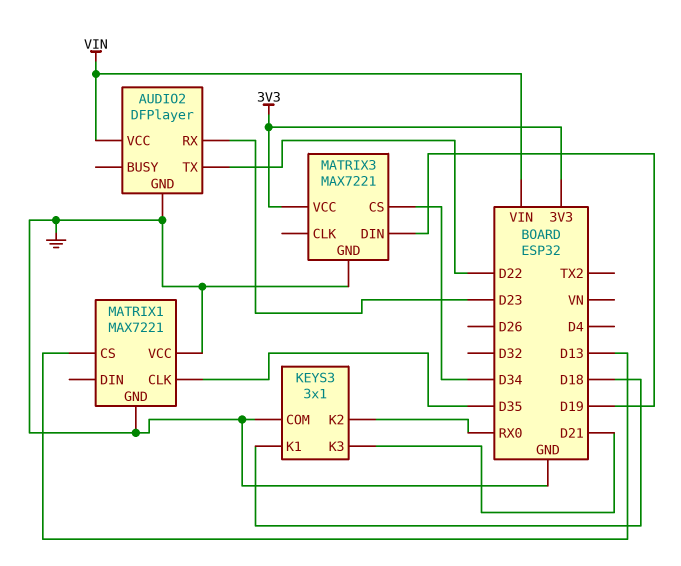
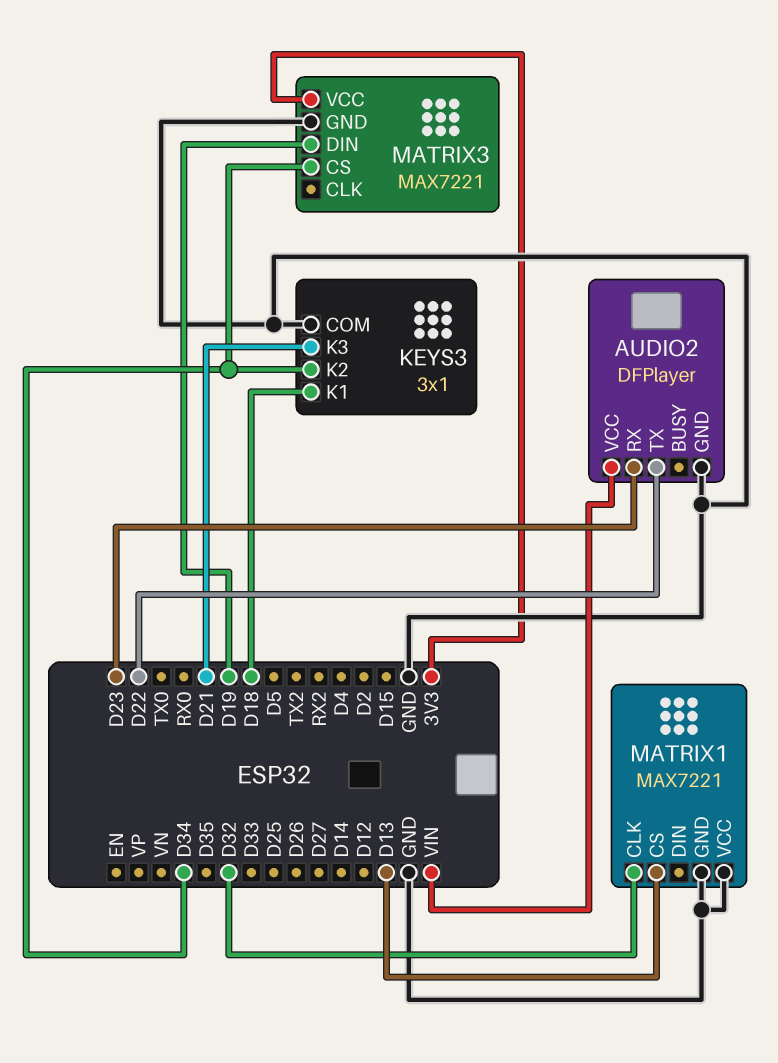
KEYS3 pin K2: RX0 -> D34
MATRIX1 pin CLK: D35 -> D32

